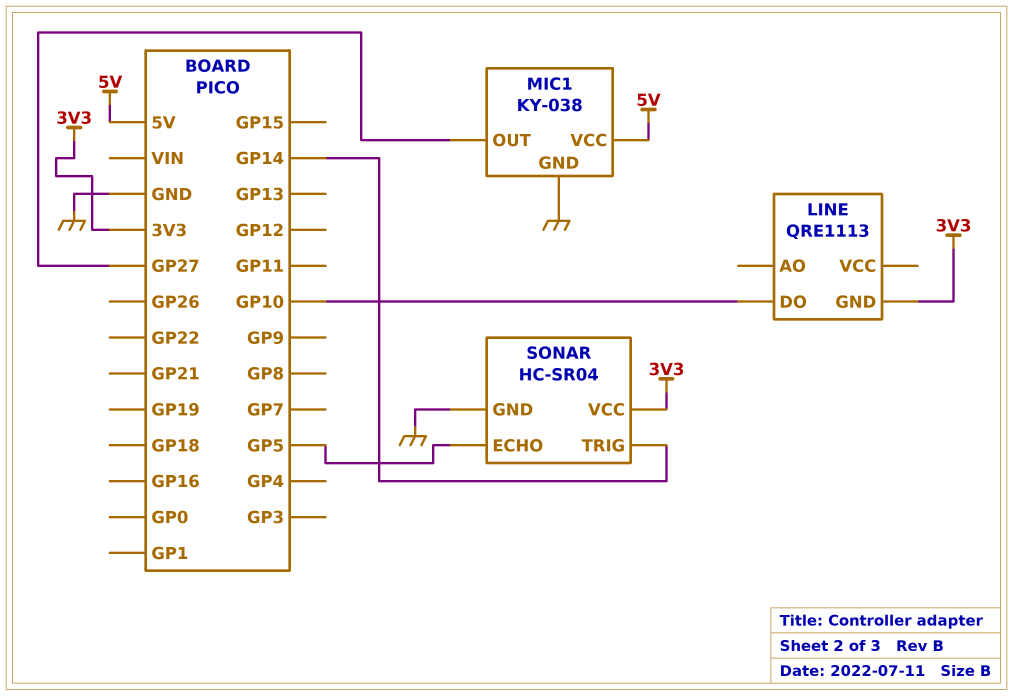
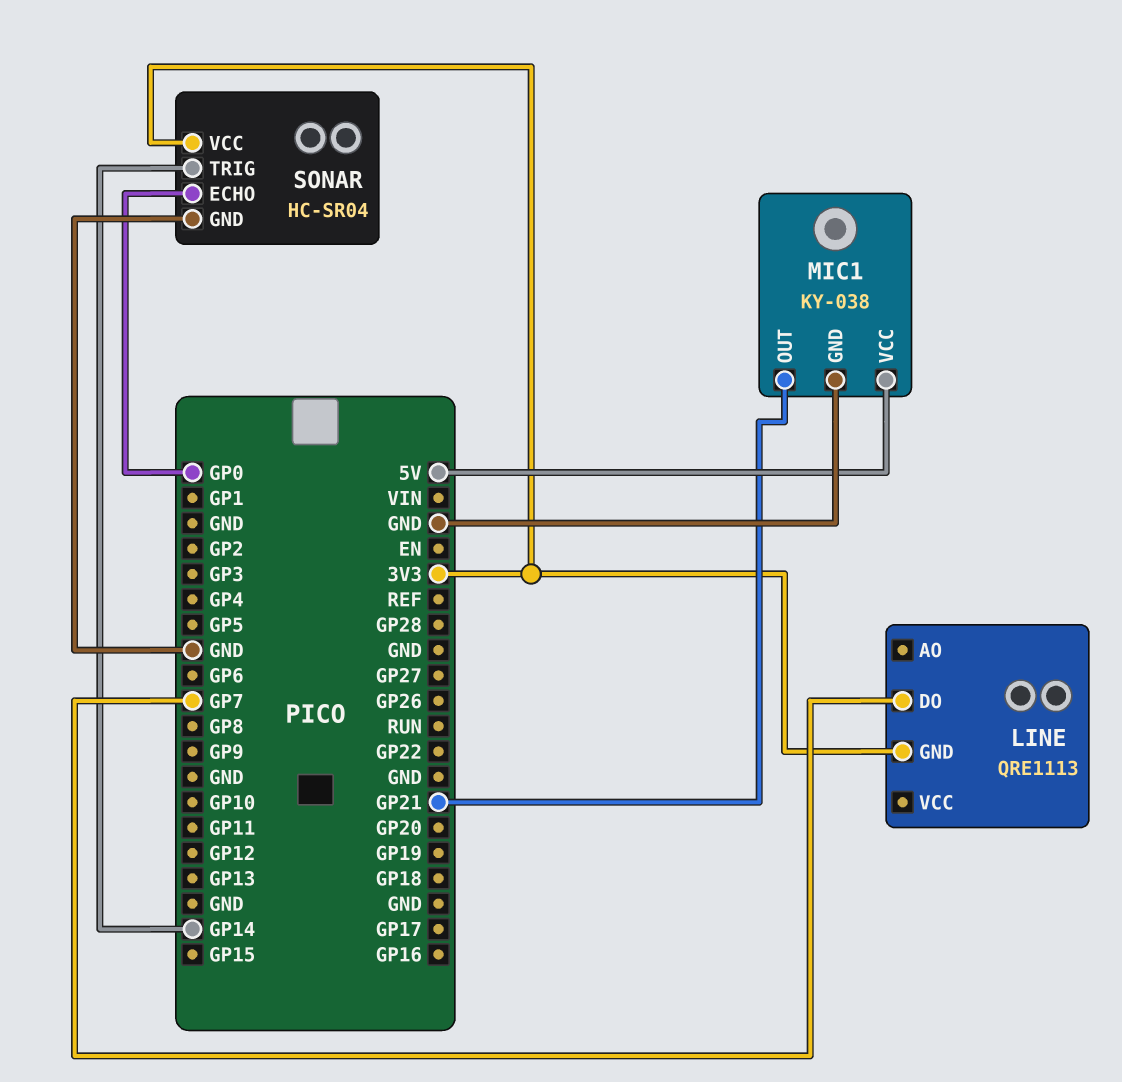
LINE pin DO: GP10 -> GP7
MIC1 pin OUT: GP27 -> GP21
SONAR pin ECHO: GP5 -> GP0

